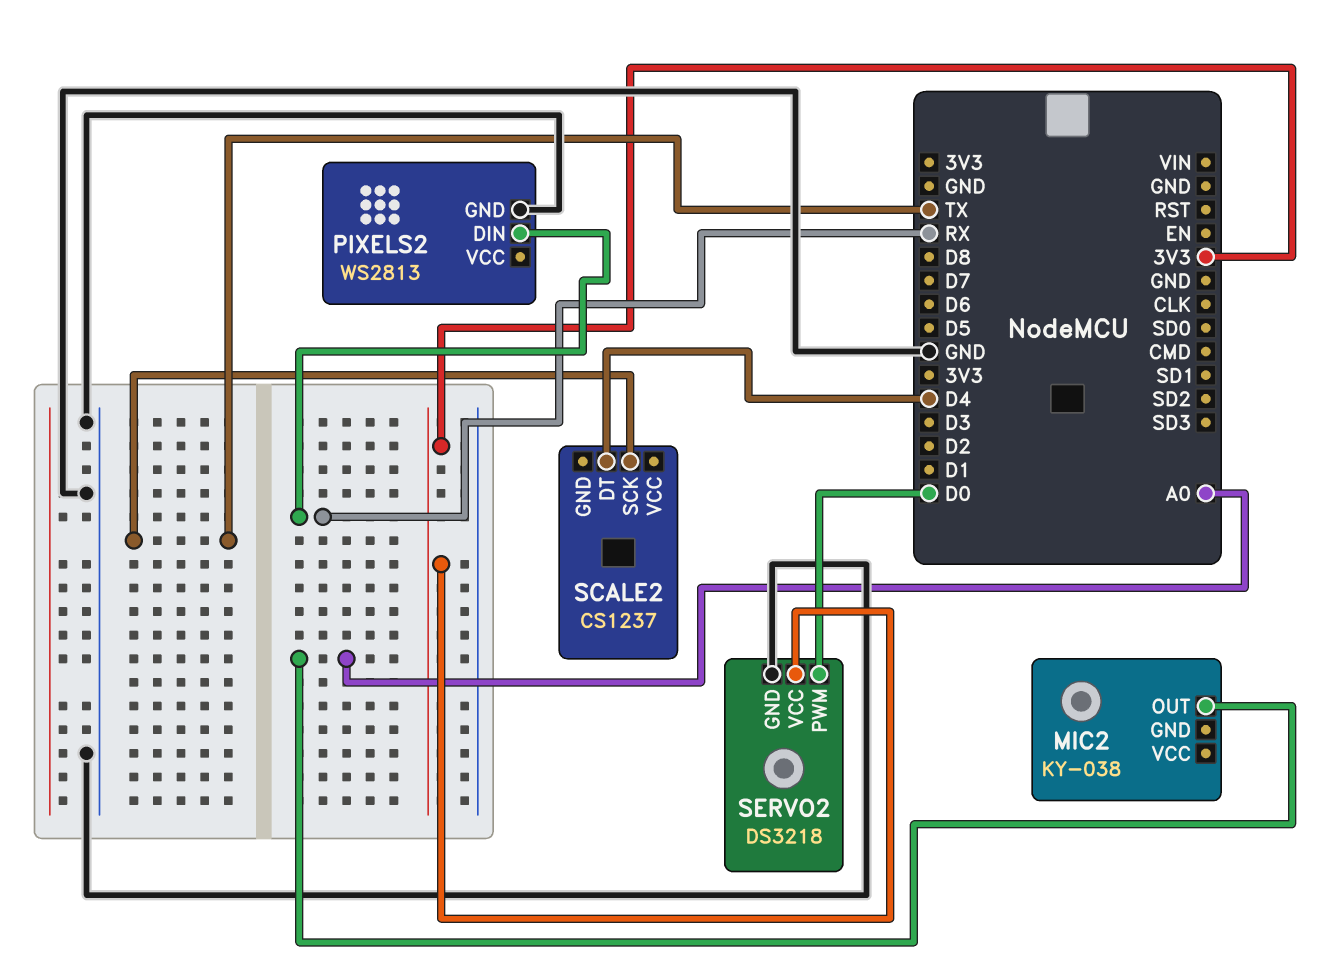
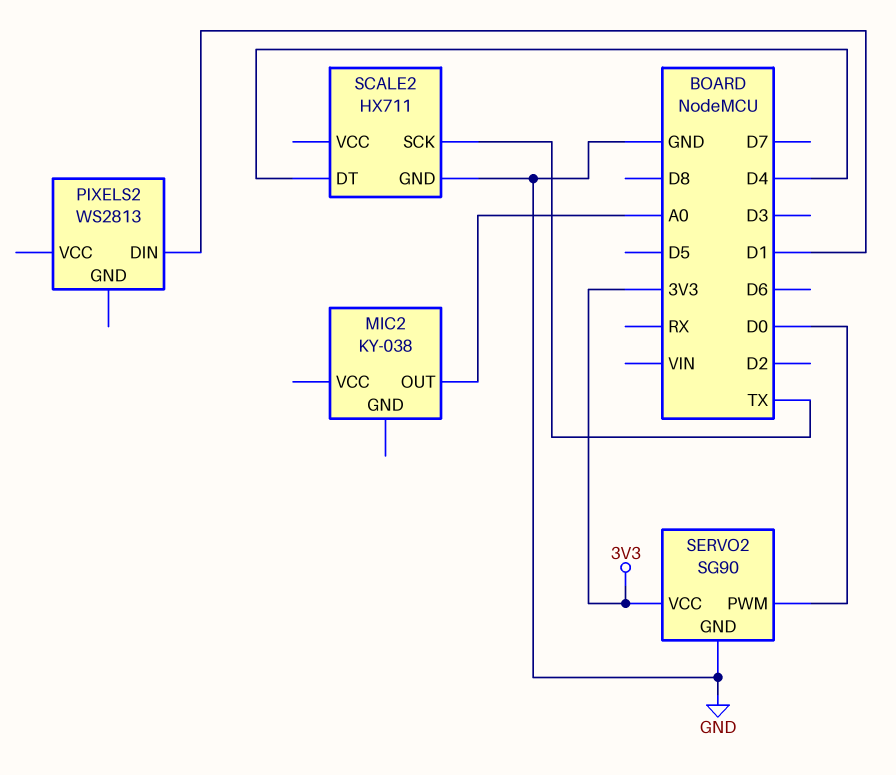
PIXELS2 pin DIN: RX -> D1
PIXELS2 pin GND: GND -> none
SCALE2: CS1237 -> HX711
SCALE2 pin GND: none -> GND
SERVO2: DS3218 -> SG90

